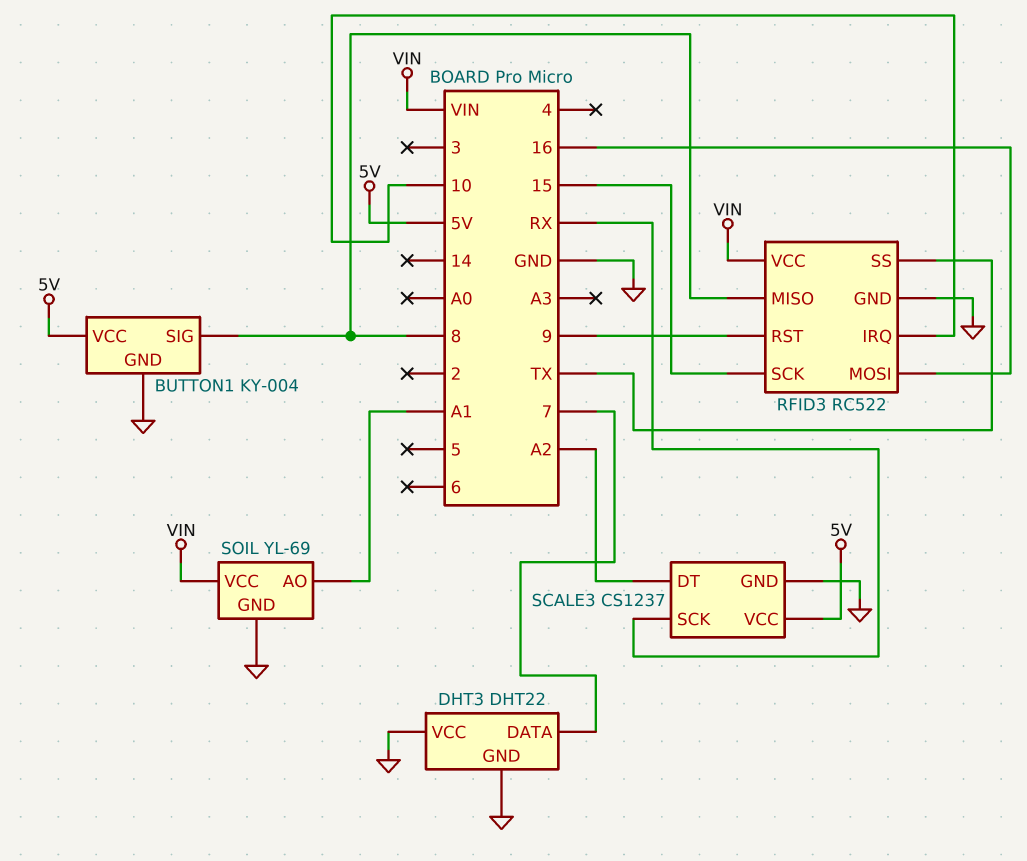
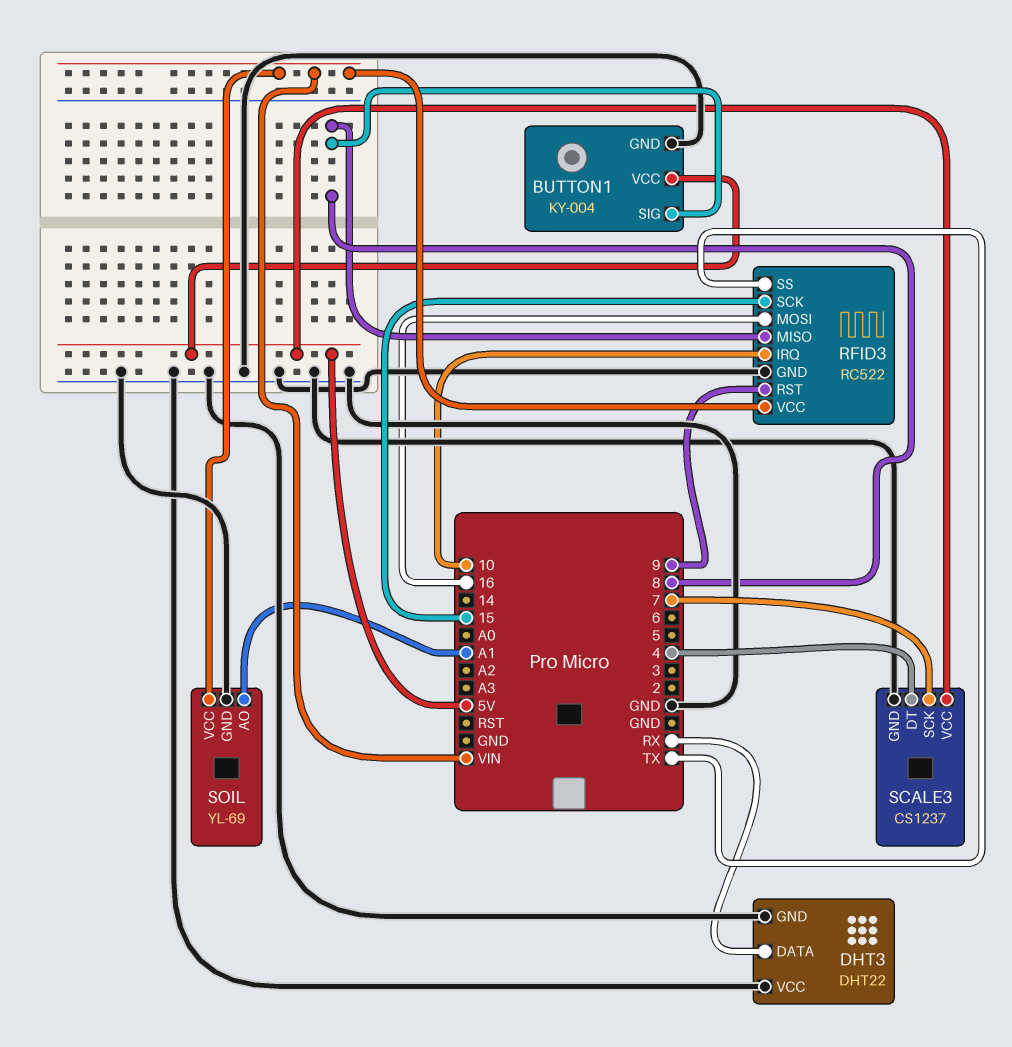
DHT3 pin DATA: 7 -> RX
SCALE3 pin DT: A2 -> 4
SCALE3 pin SCK: RX -> 7

